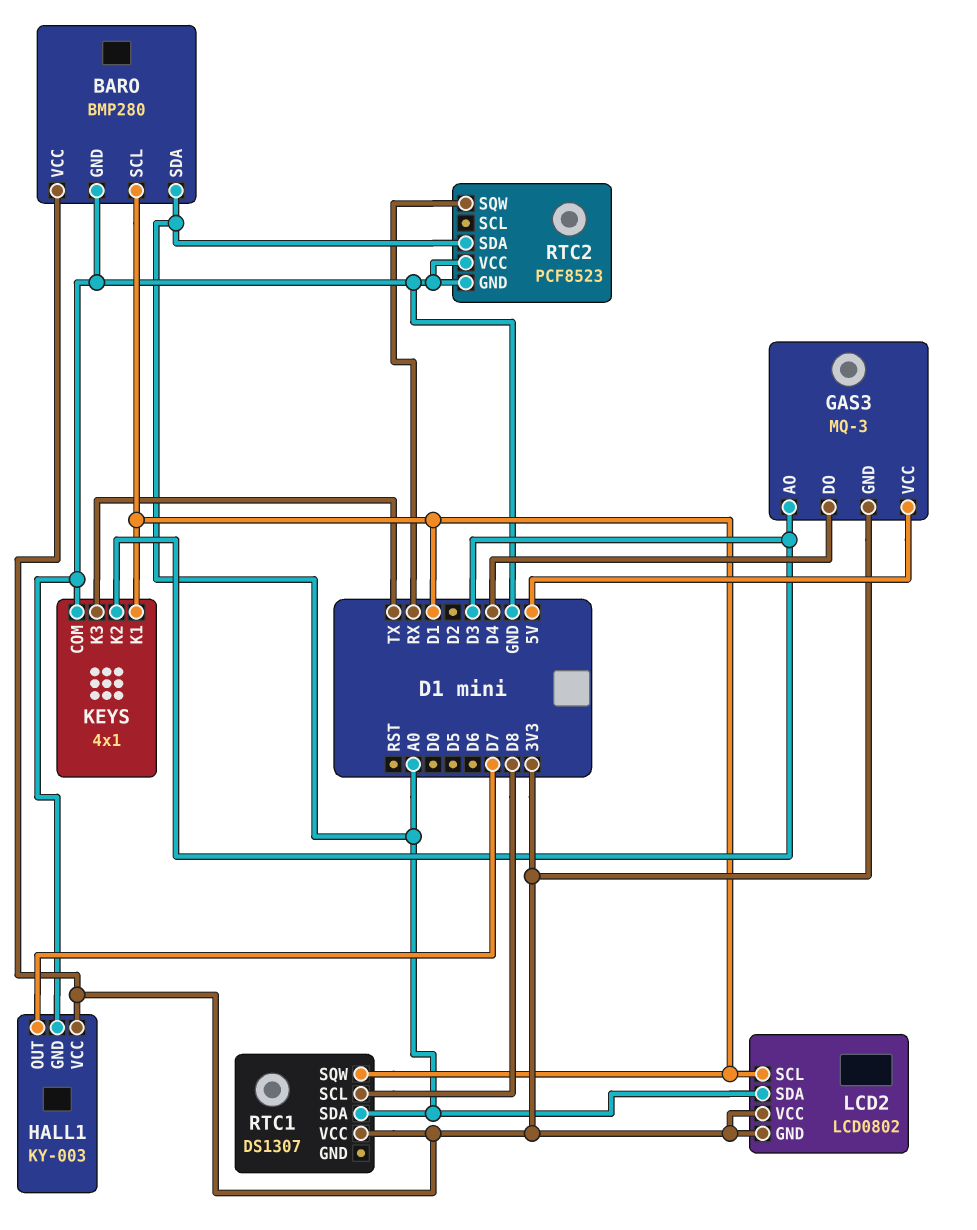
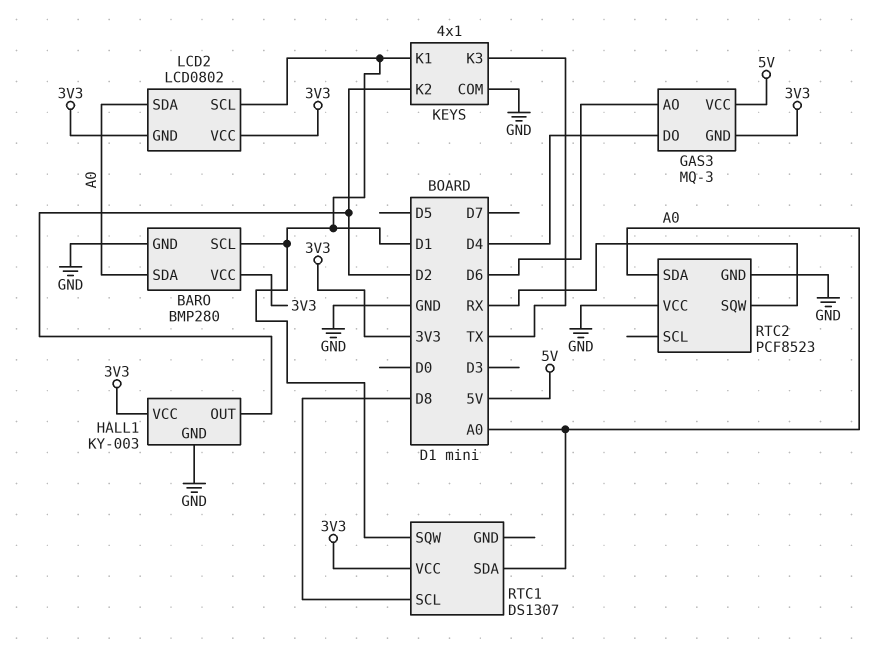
GAS3 pin AO: D3 -> D6
HALL1 pin OUT: D7 -> D2
KEYS pin K2: D3 -> D2

